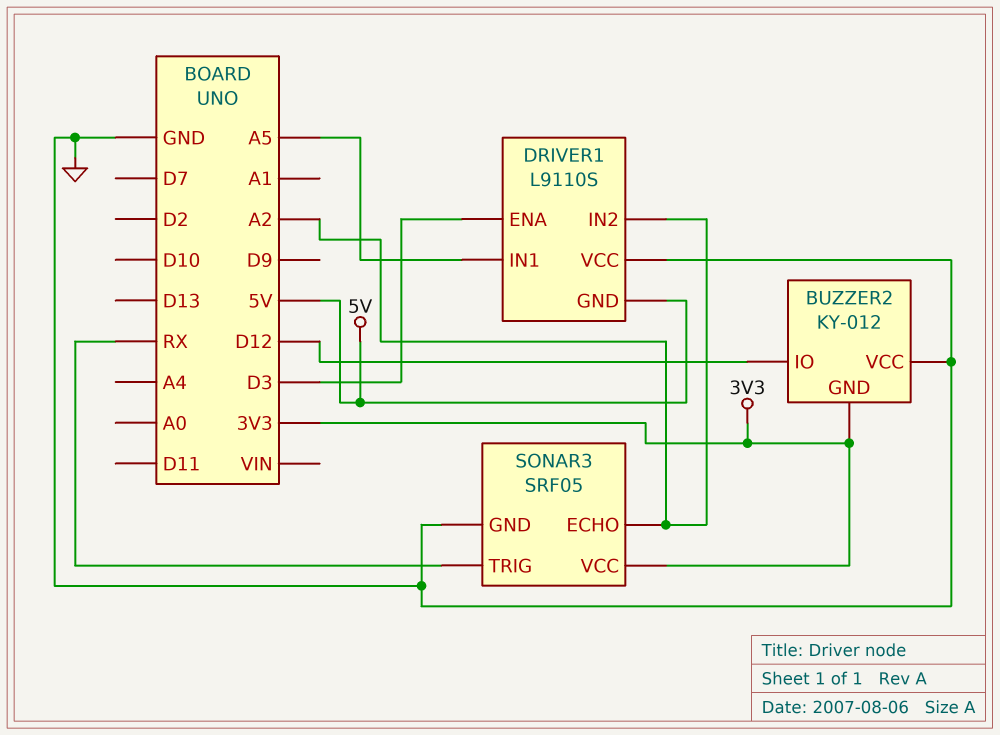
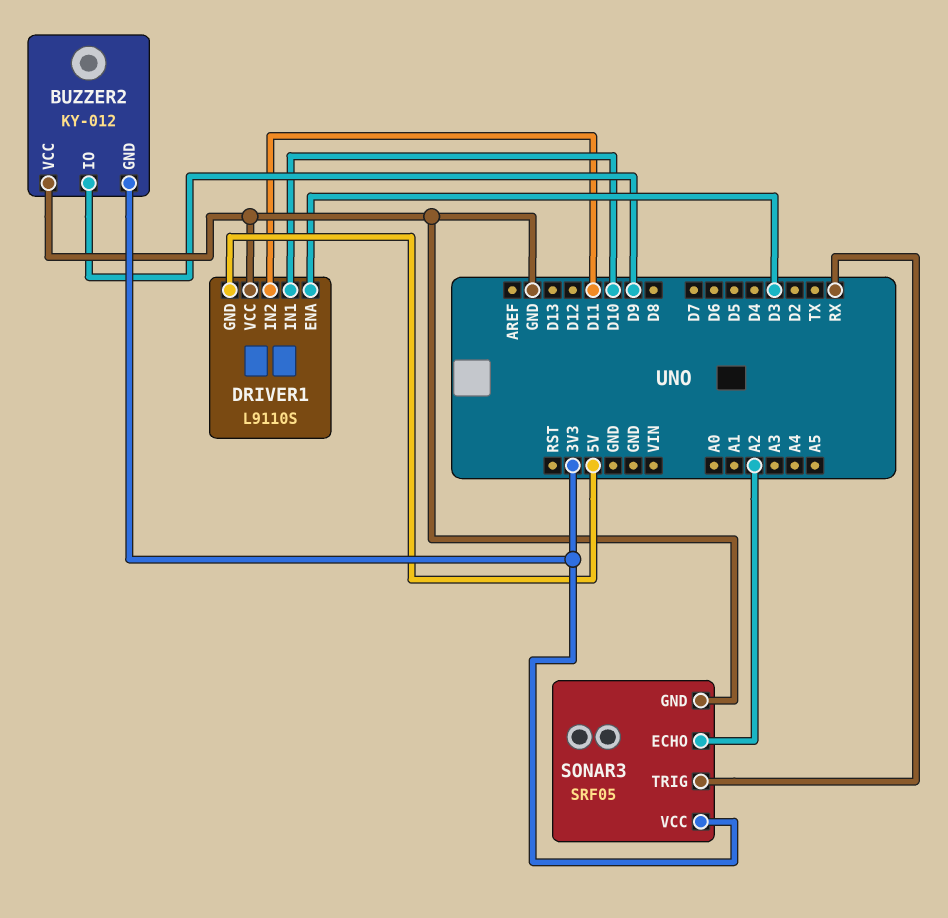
BUZZER2 pin IO: D12 -> D9
DRIVER1 pin IN1: A5 -> D10
DRIVER1 pin IN2: A2 -> D11

